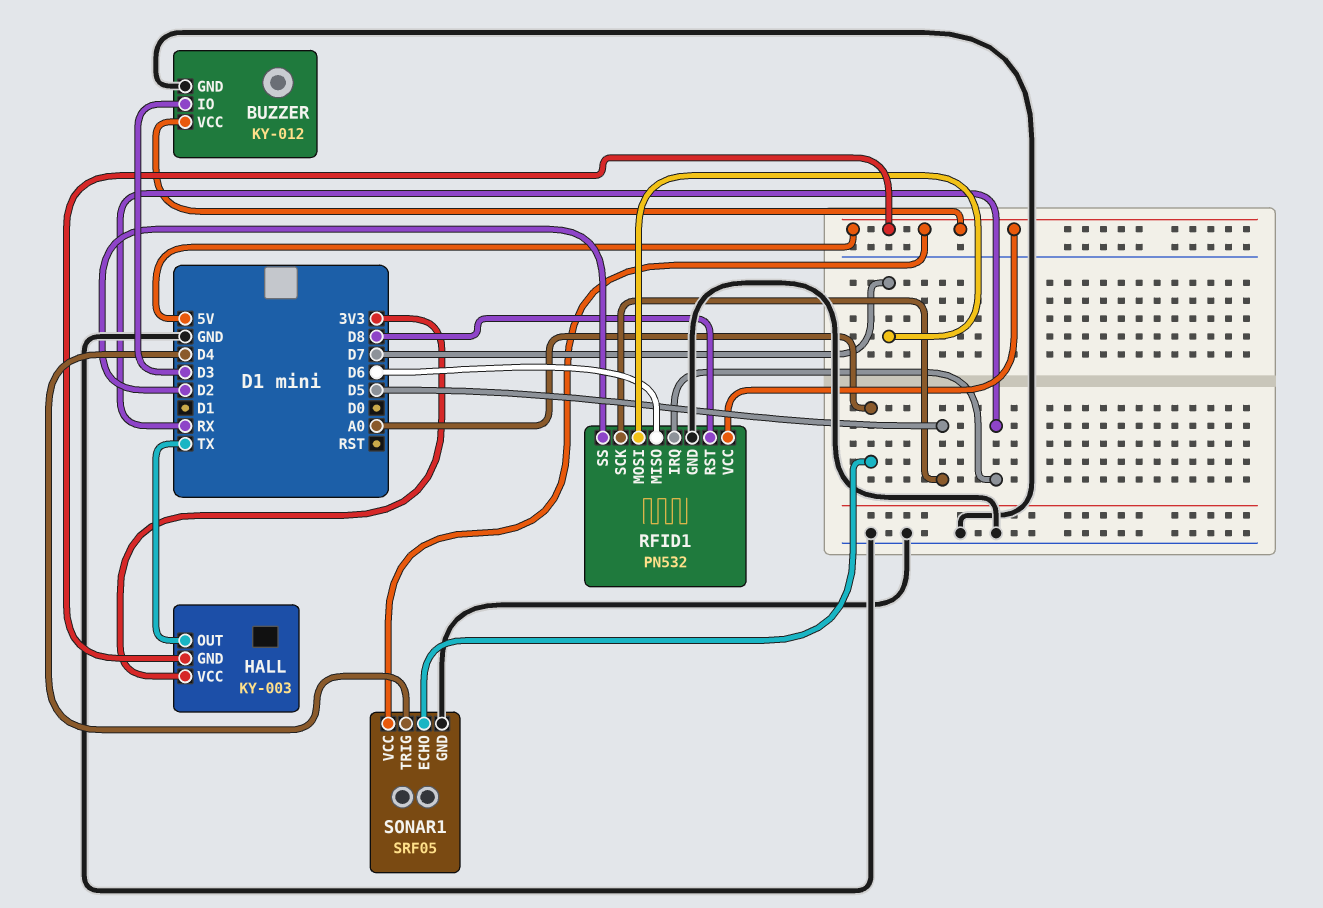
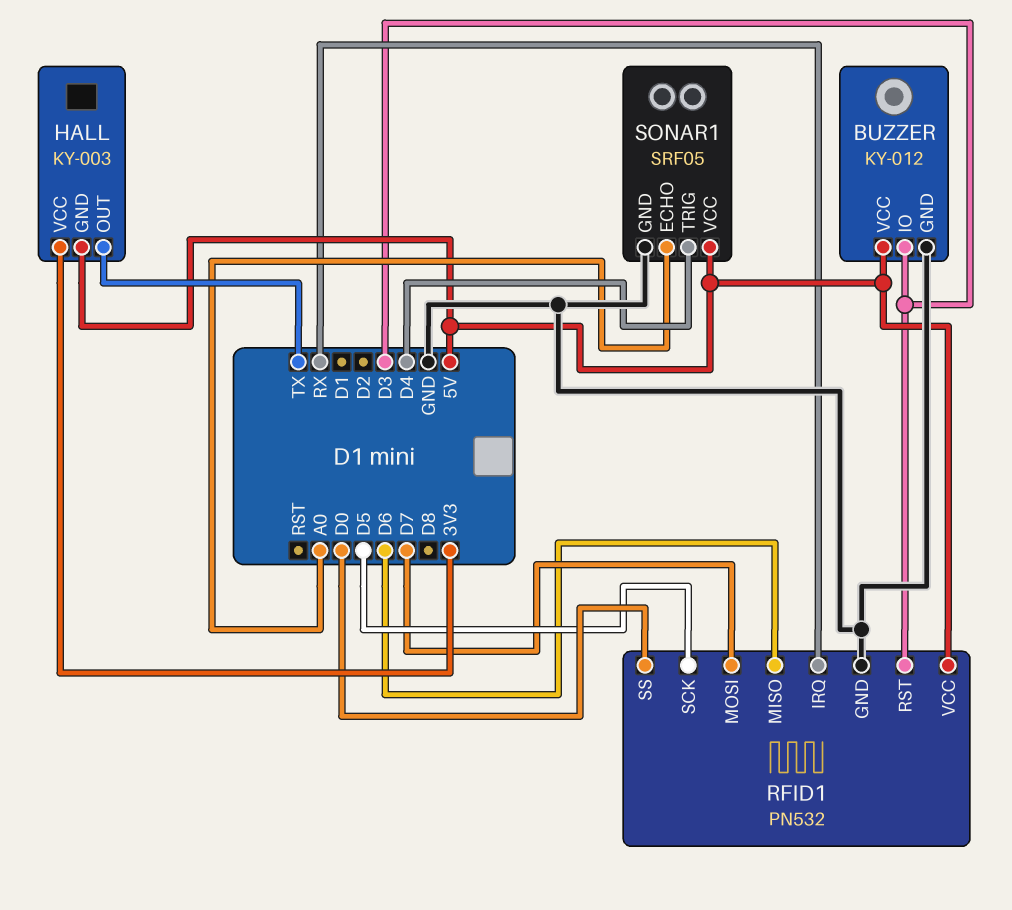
RFID1 pin RST: D8 -> D3
RFID1 pin SS: D2 -> D0

